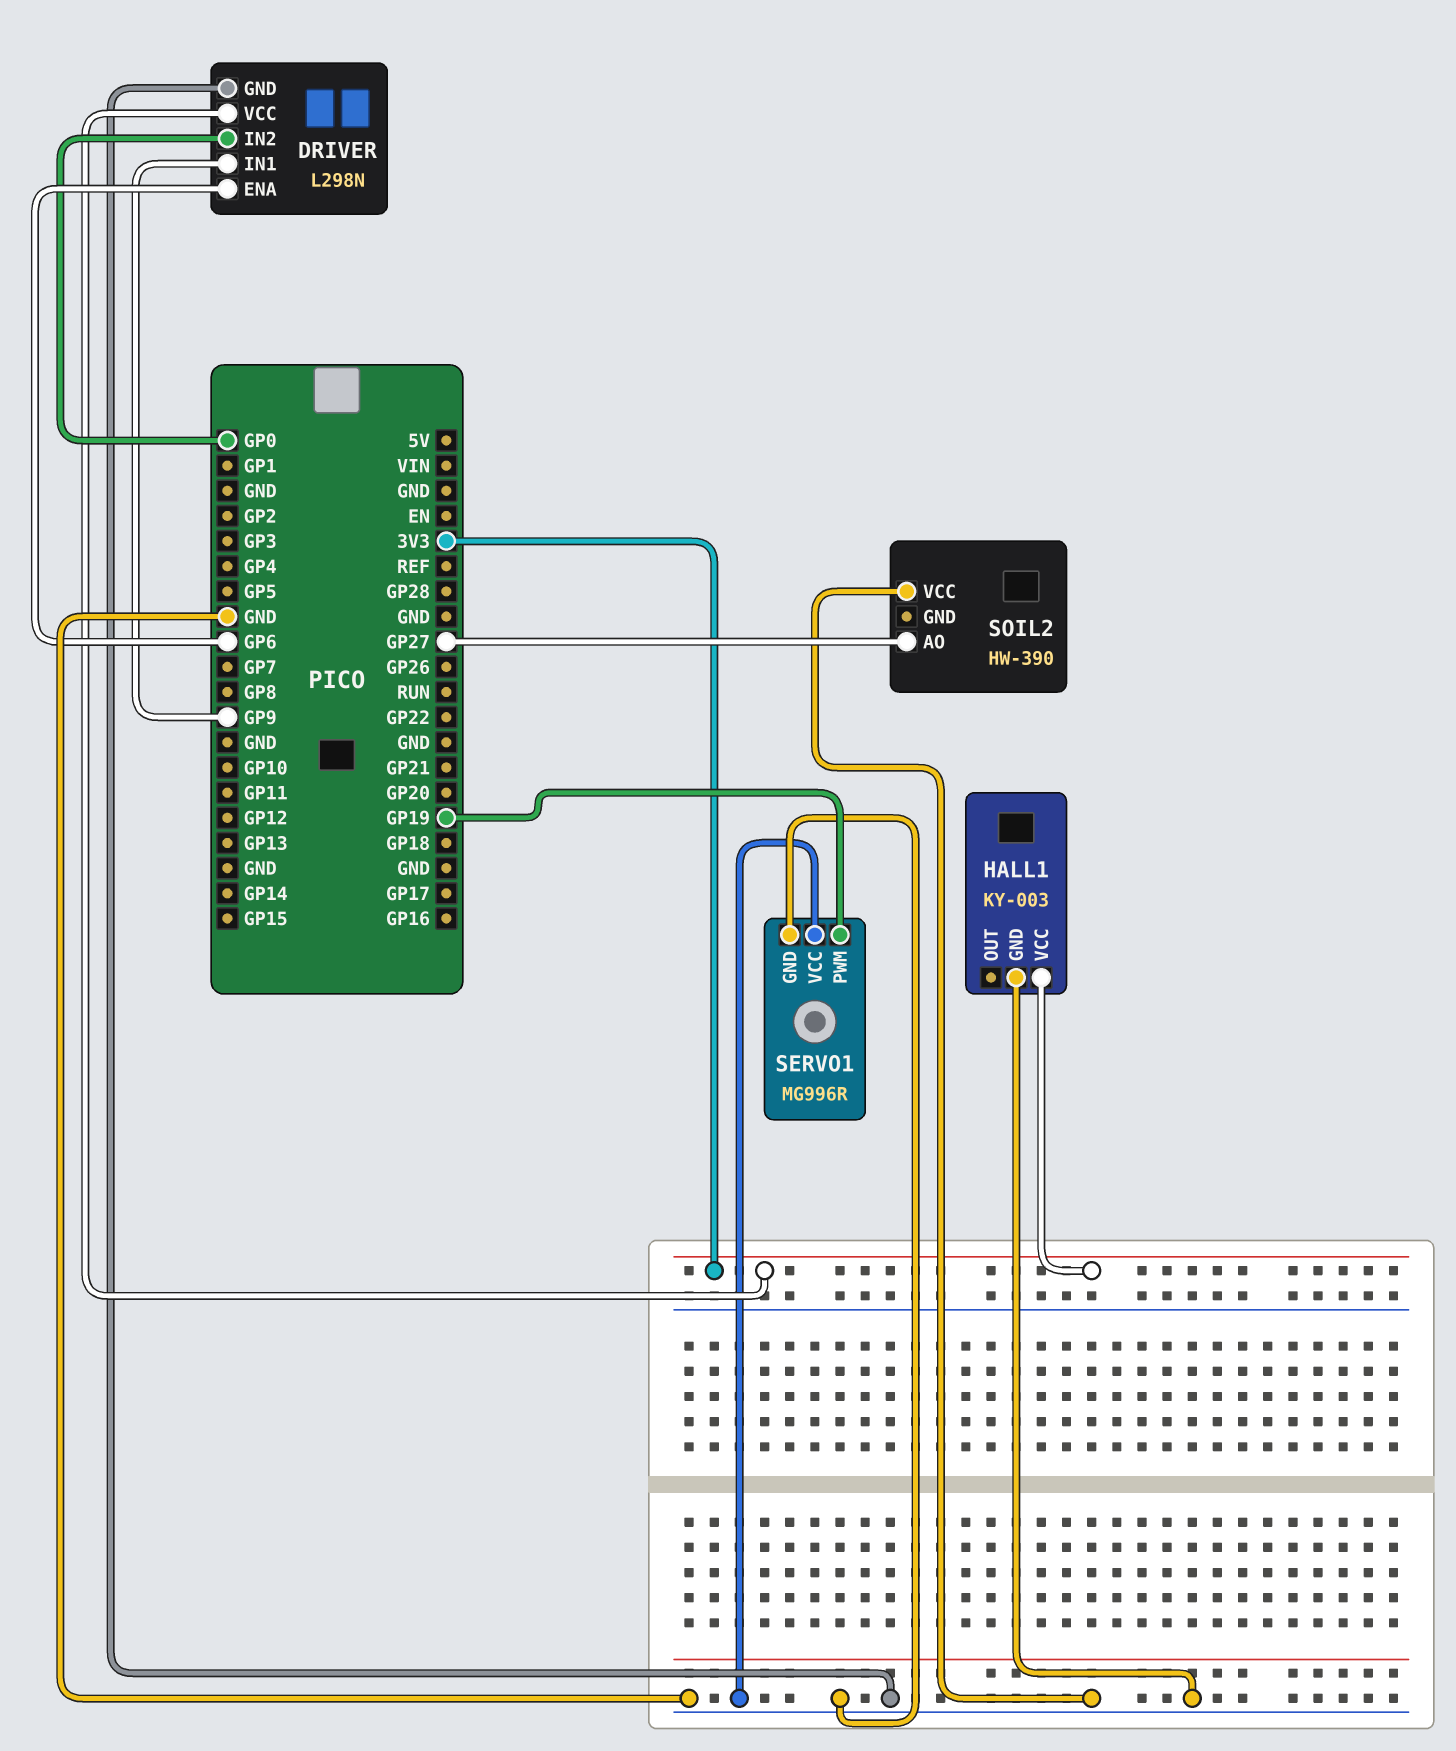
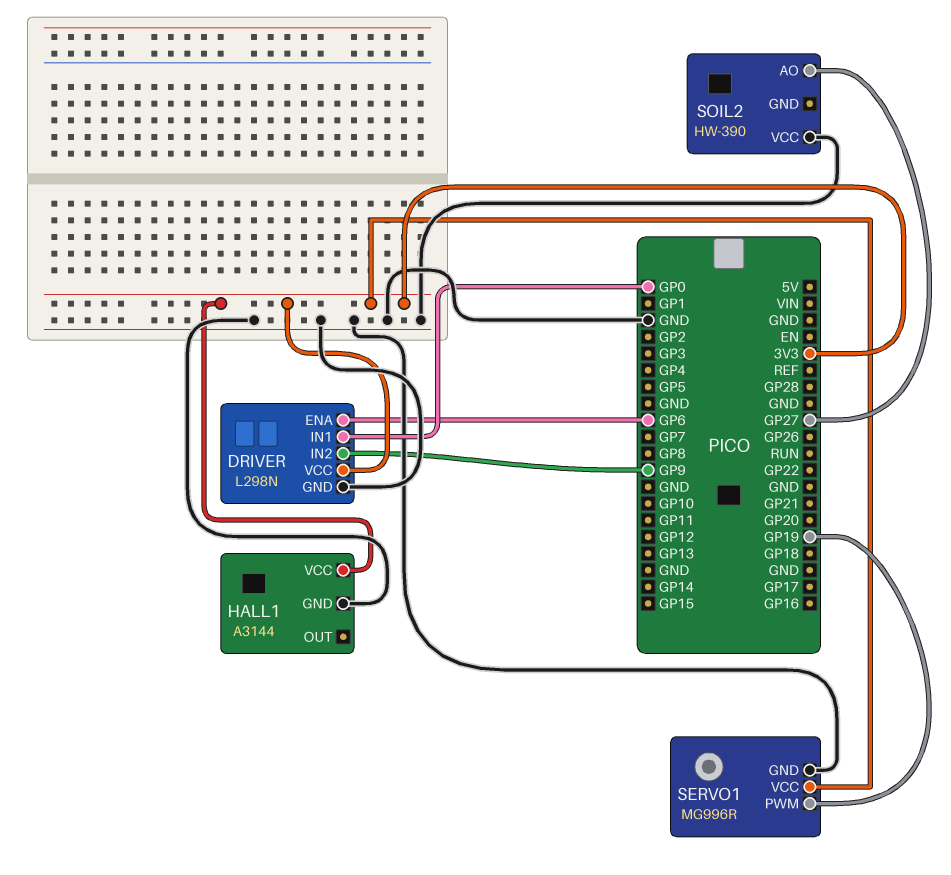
DRIVER pin IN1: GP9 -> GP0
DRIVER pin IN2: GP0 -> GP9
HALL1: KY-003 -> A3144
SERVO1 pin VCC: GND -> 3V3

